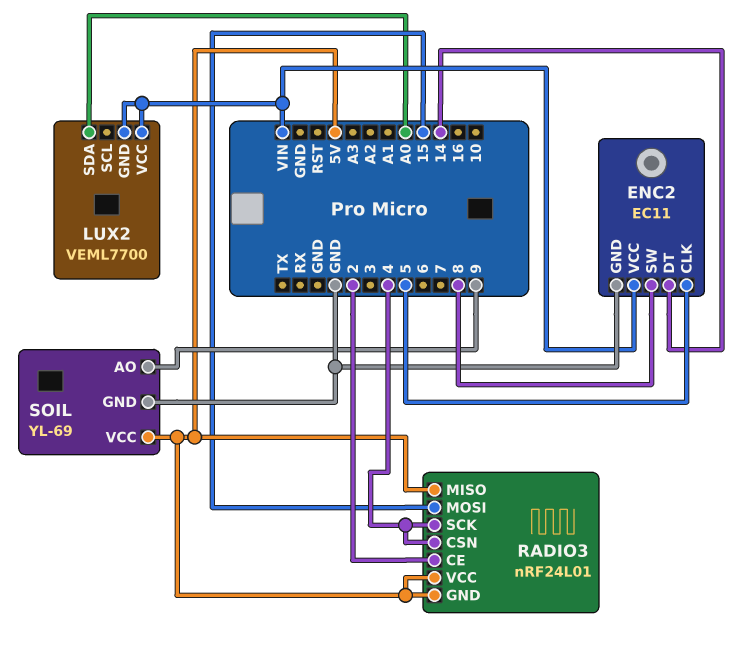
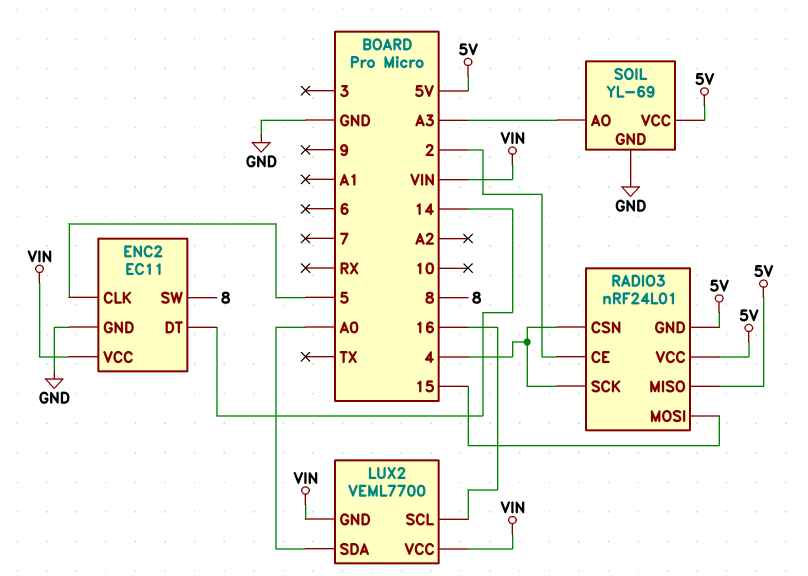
LUX2 pin SCL: none -> 16
SOIL pin AO: 9 -> A3

